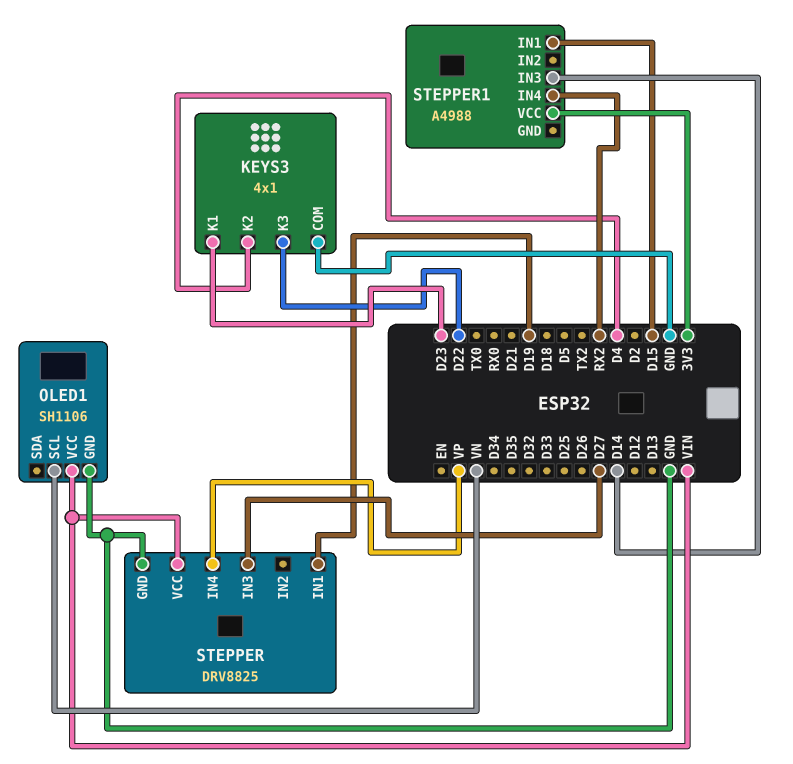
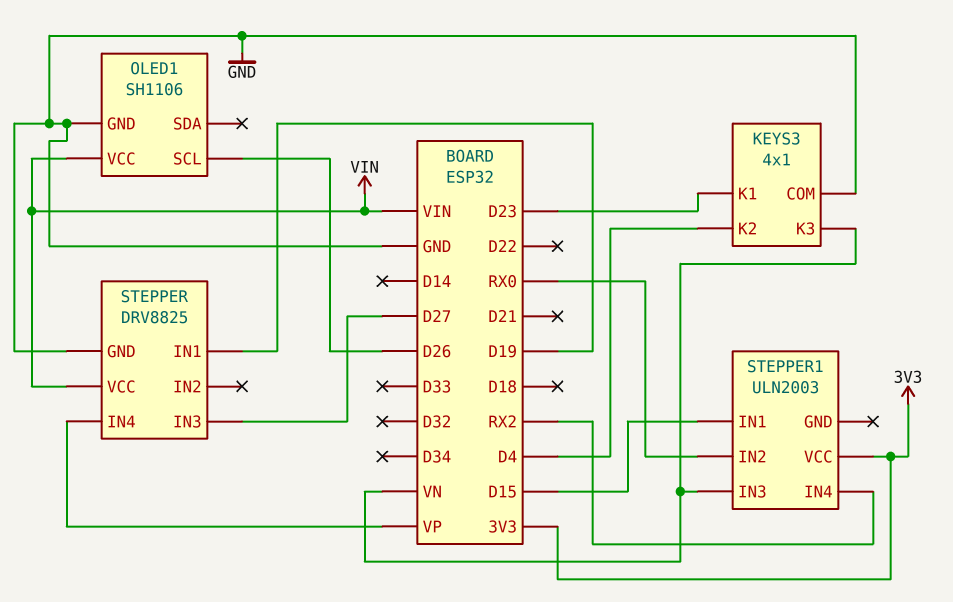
KEYS3 pin K3: D22 -> VN
OLED1 pin SCL: VN -> D26
STEPPER1: A4988 -> ULN2003
STEPPER1 pin IN2: none -> RX0
STEPPER1 pin IN3: D14 -> VN

